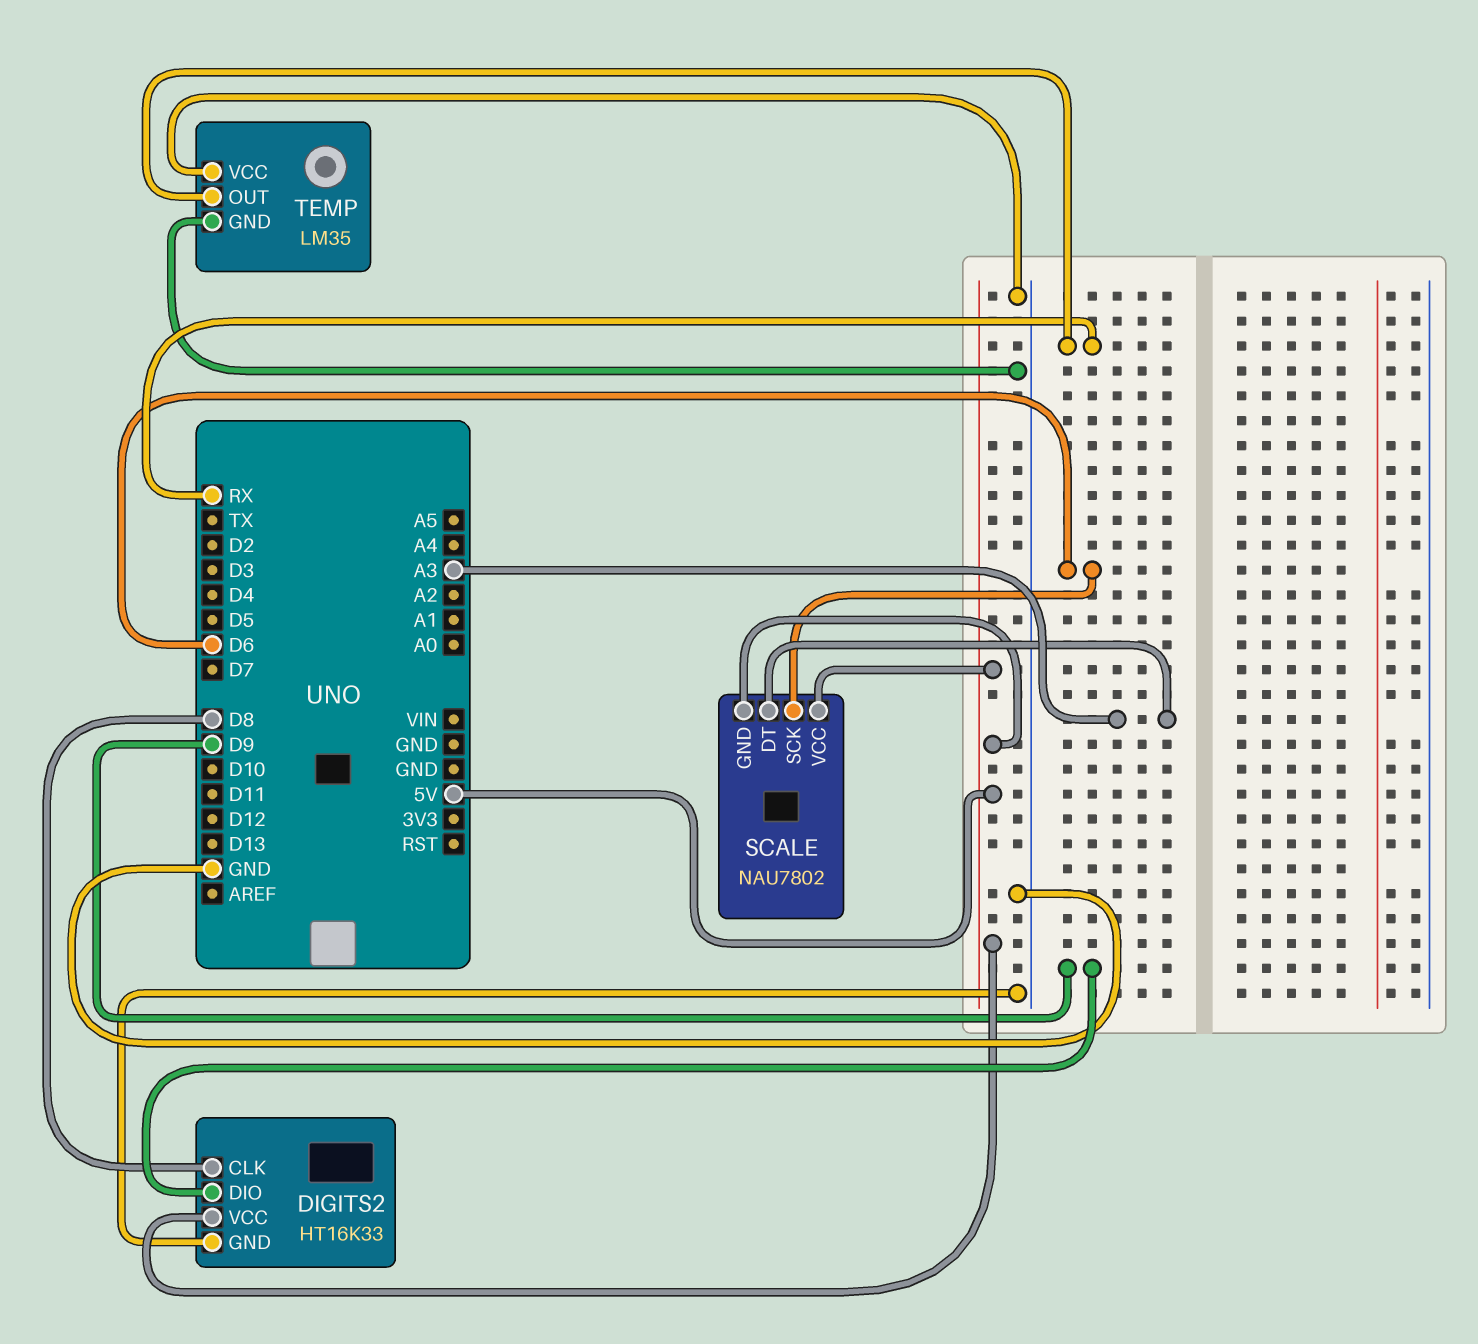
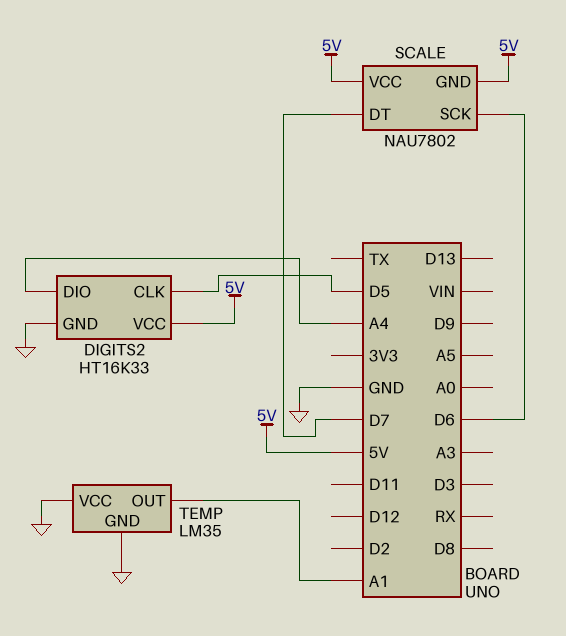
DIGITS2 pin CLK: D8 -> D5
DIGITS2 pin DIO: D9 -> A4
SCALE pin DT: A3 -> D7
TEMP pin OUT: RX -> A1

